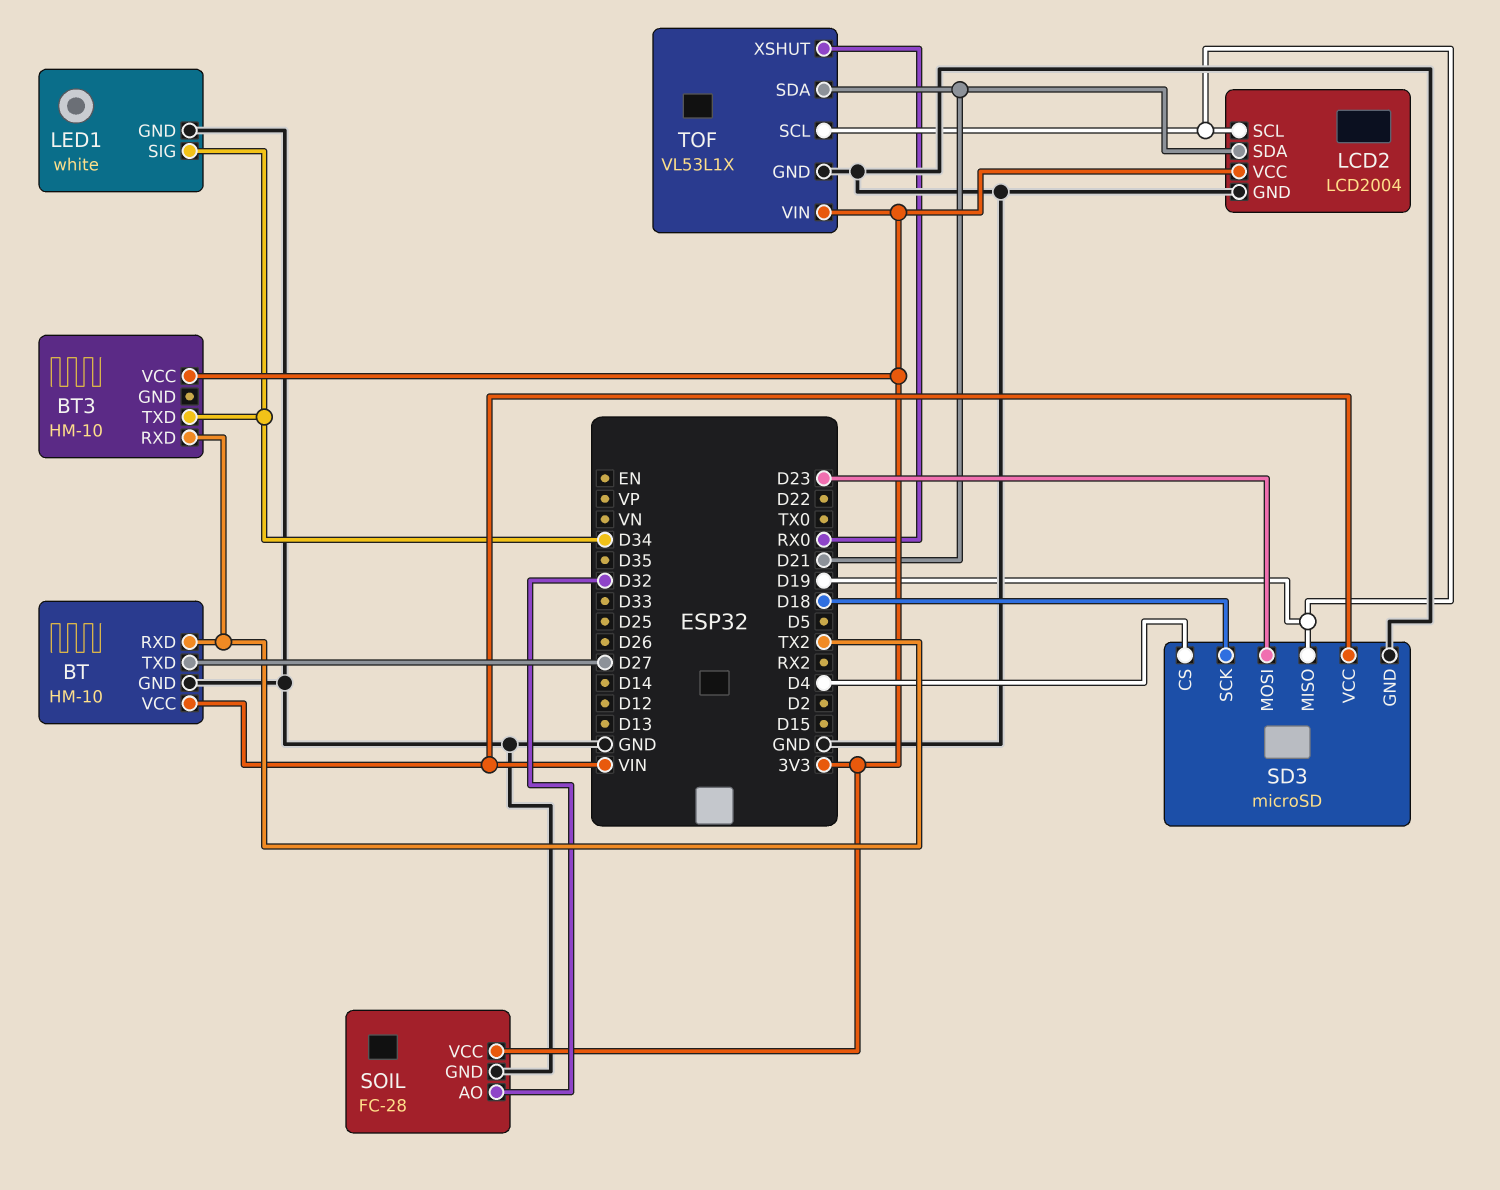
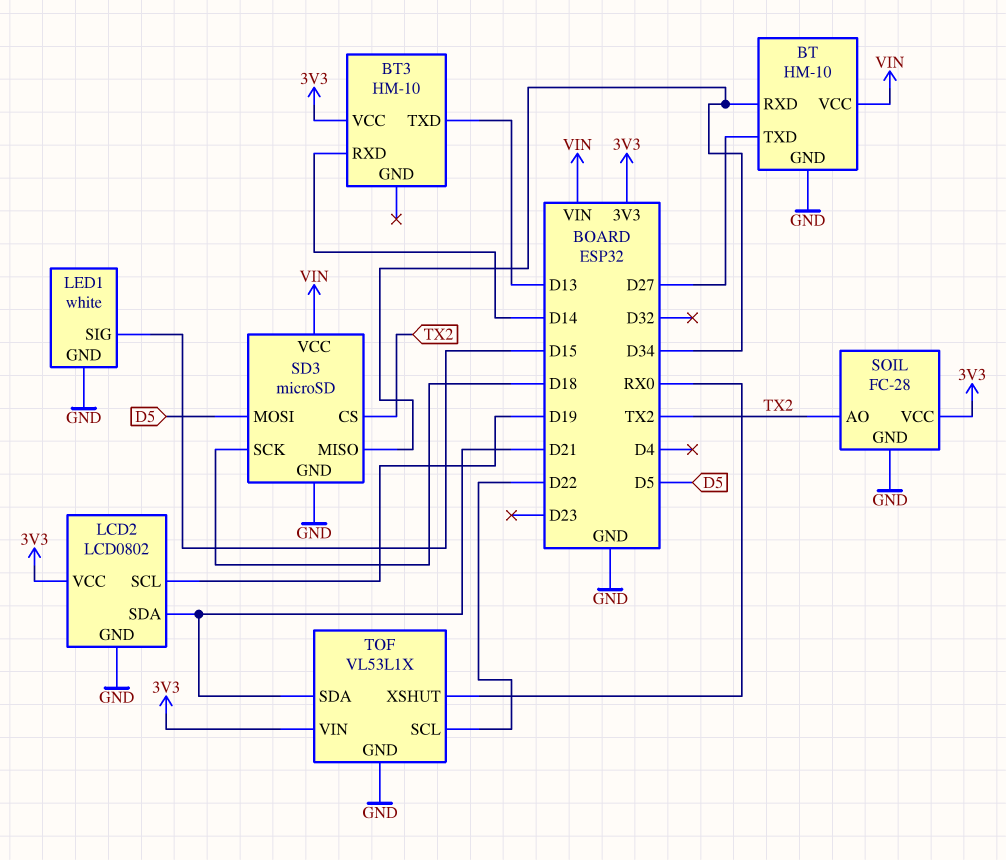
BT pin RXD: TX2 -> D34
BT3 pin RXD: TX2 -> D14
BT3 pin TXD: D34 -> D13
LCD2: LCD2004 -> LCD0802
LED1 pin SIG: D34 -> D15
SD3 pin CS: D4 -> TX2
SD3 pin MISO: D19 -> D34
SD3 pin MOSI: D23 -> D5
SOIL pin AO: D32 -> TX2
TOF pin SCL: D19 -> D22

